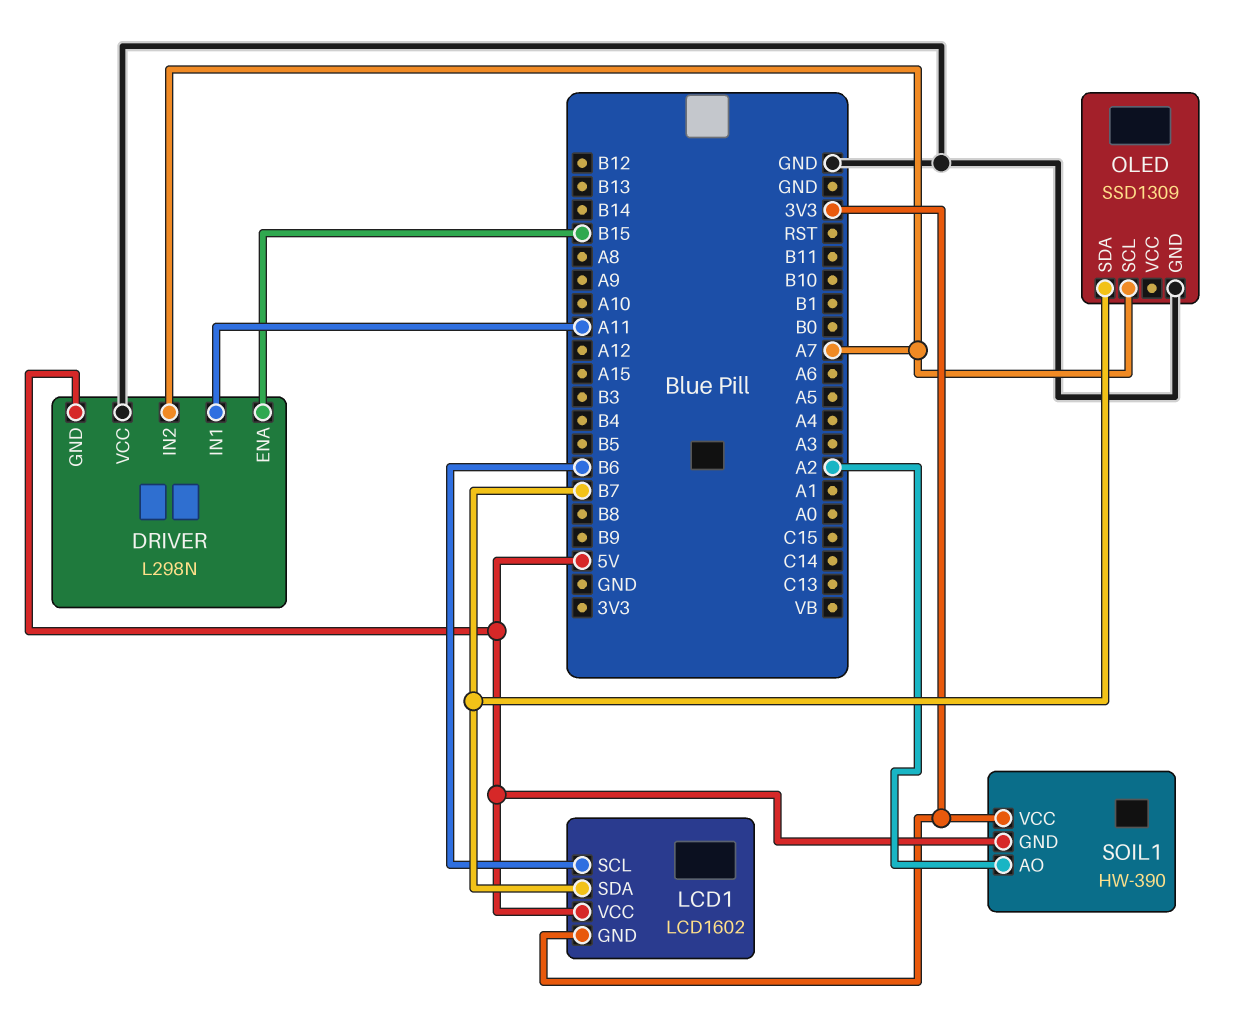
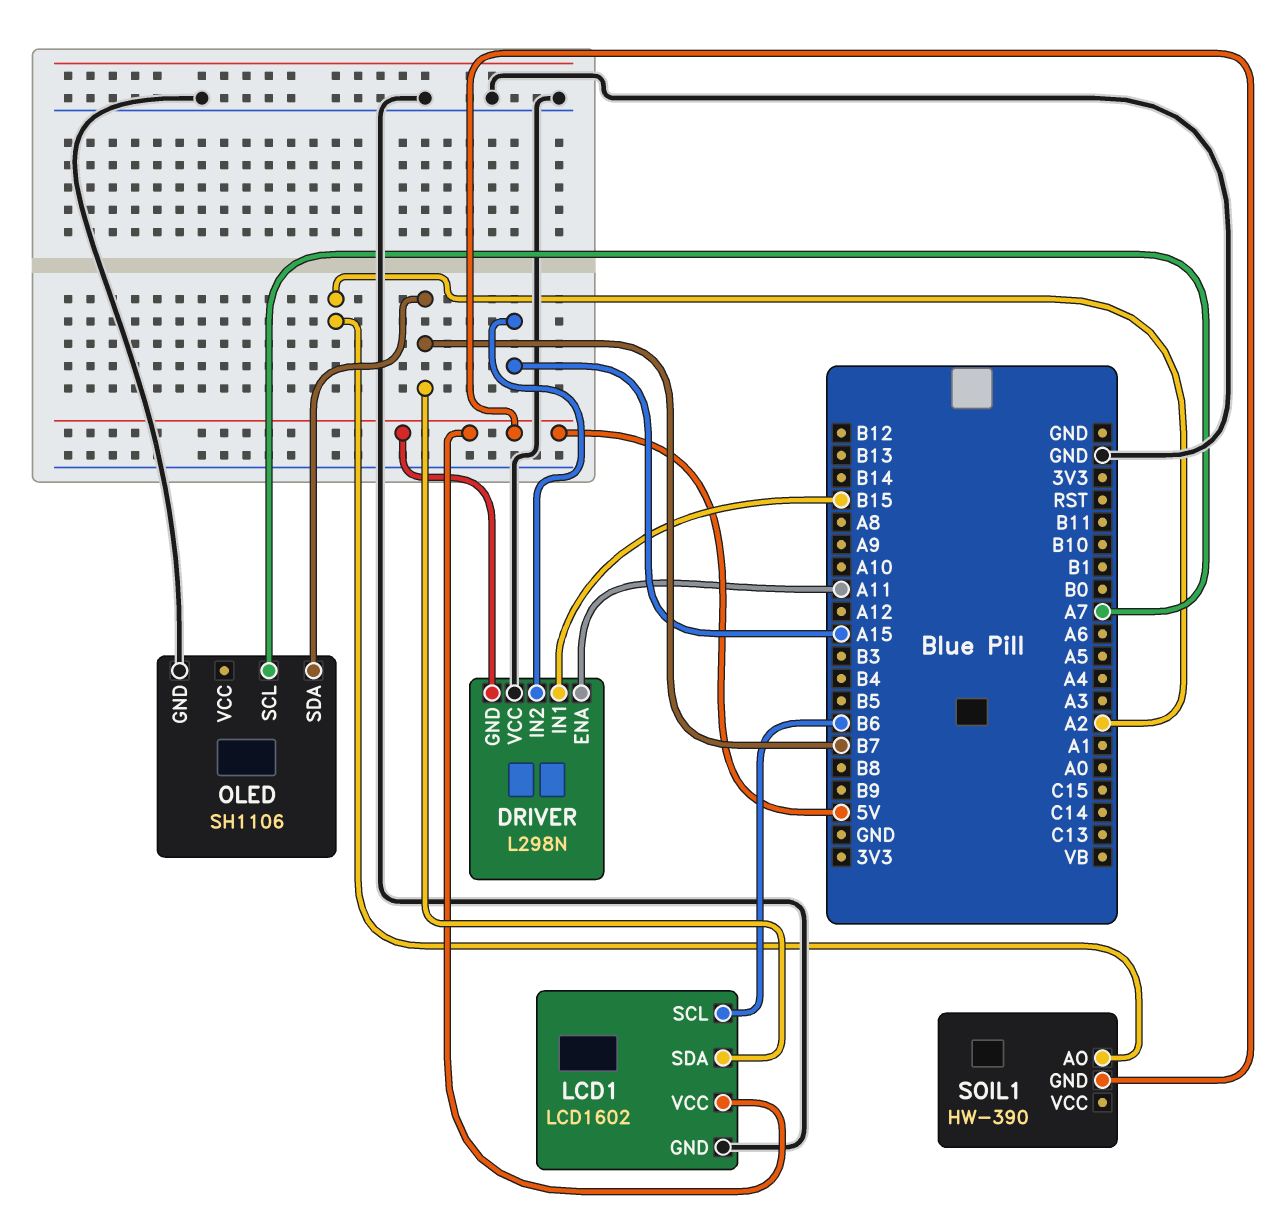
DRIVER pin ENA: B15 -> A11
DRIVER pin IN1: A11 -> B15
DRIVER pin IN2: A7 -> A15
LCD1 pin GND: 3V3 -> GND
OLED: SSD1309 -> SH1106
SOIL1 pin VCC: 3V3 -> none

